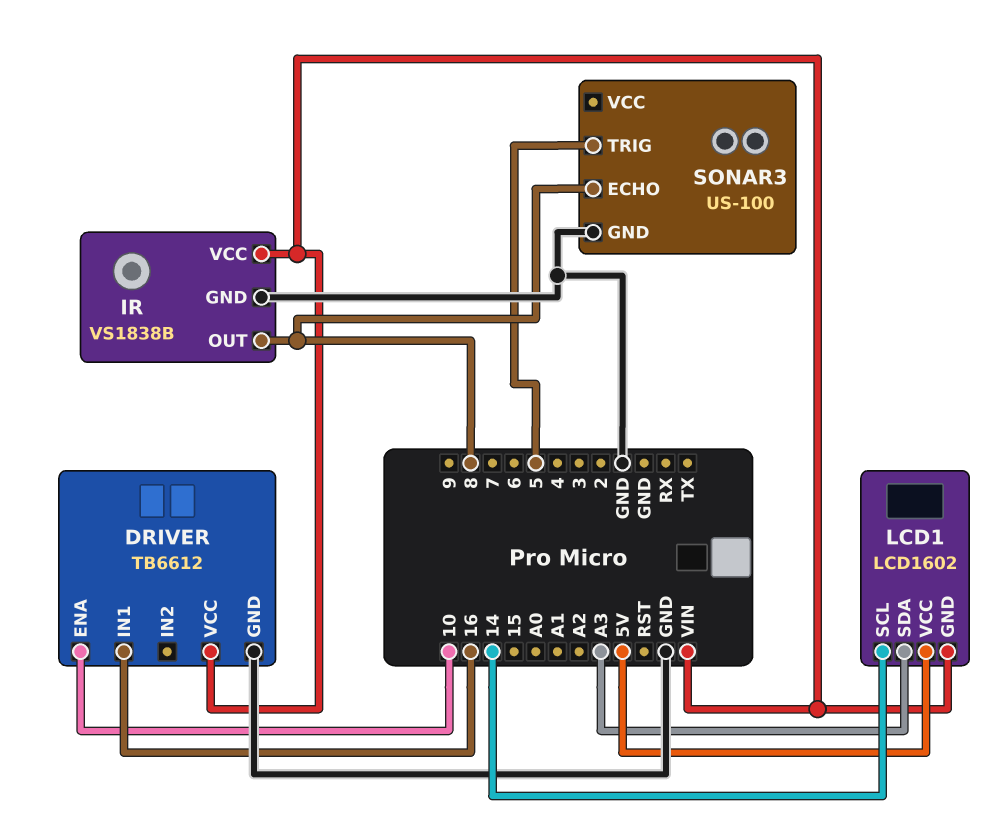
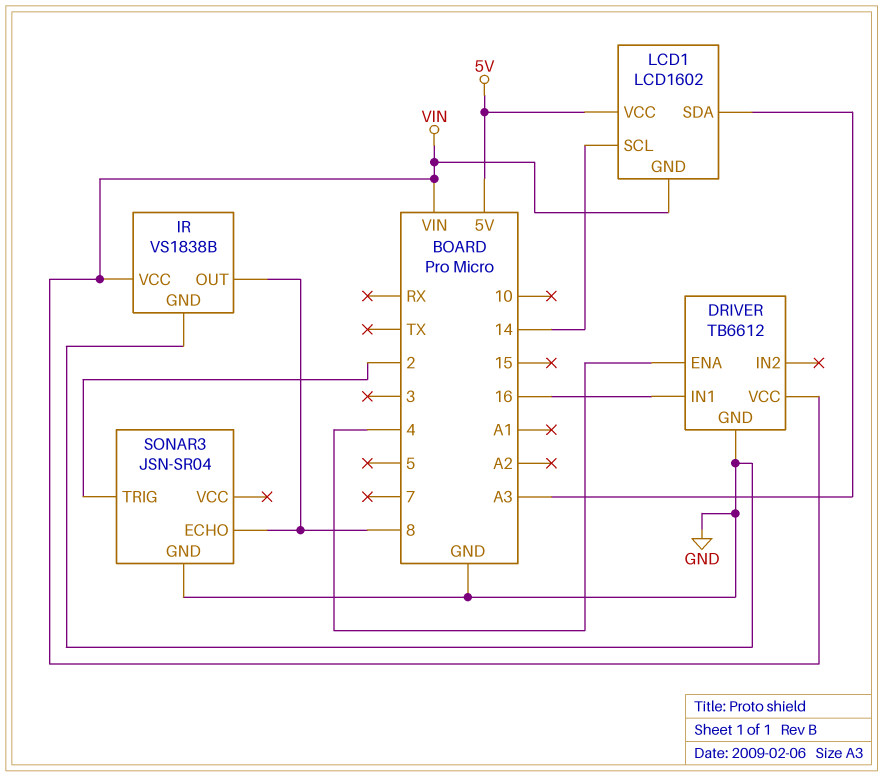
DRIVER pin ENA: 10 -> 4
SONAR3: US-100 -> JSN-SR04
SONAR3 pin TRIG: 5 -> 2

